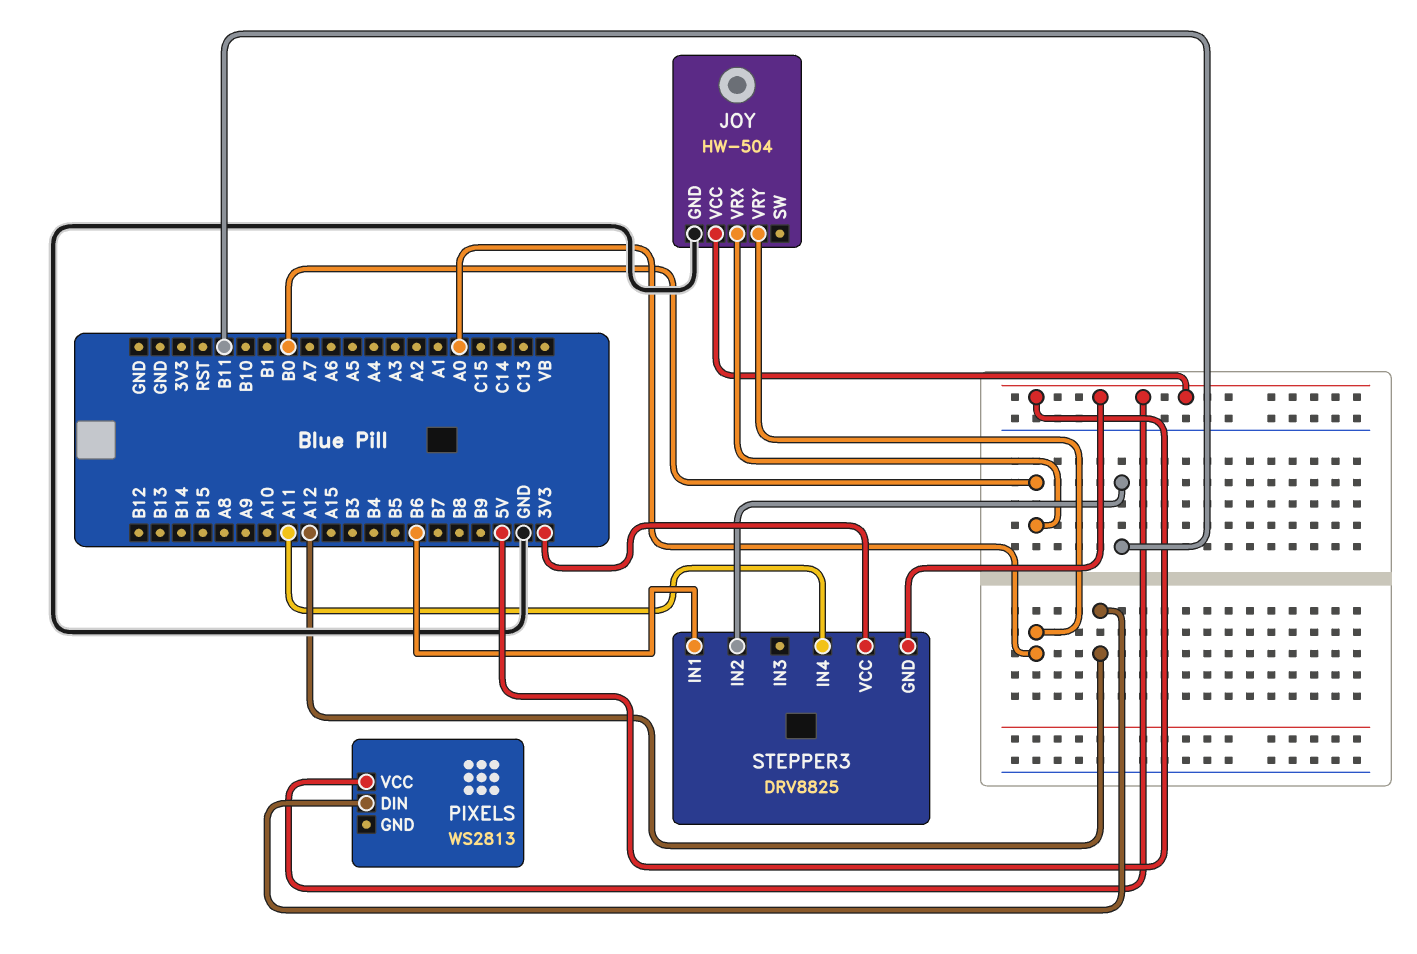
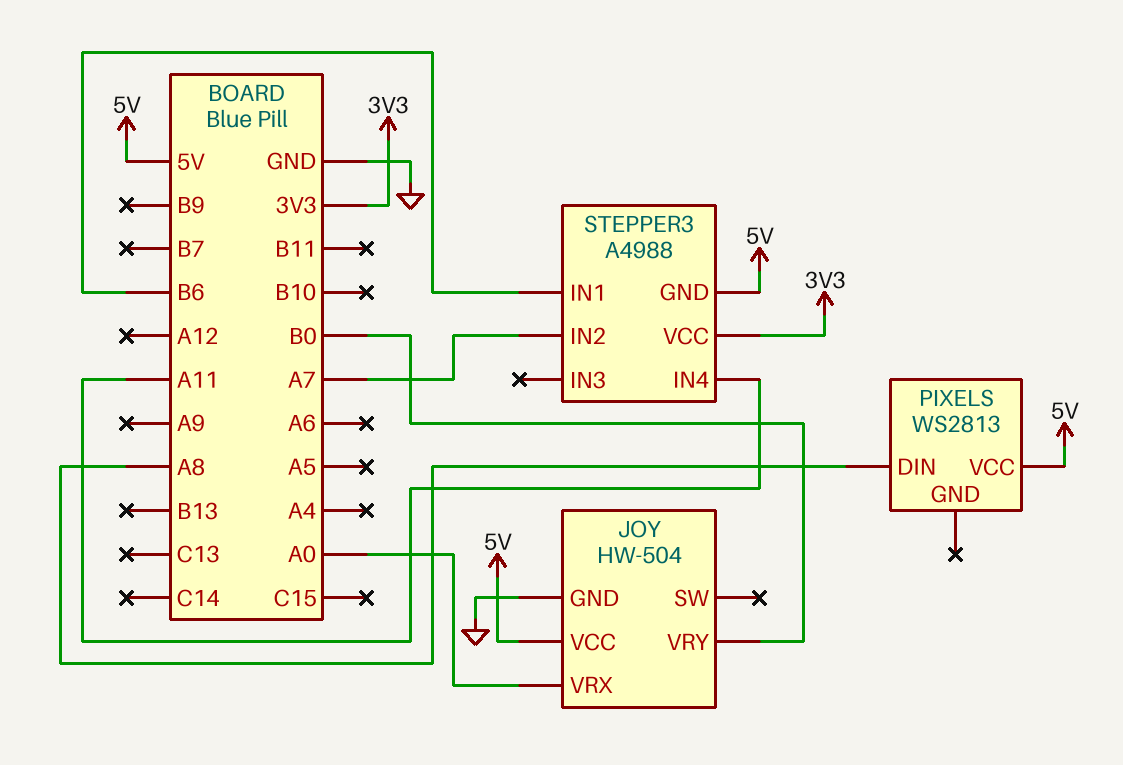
JOY pin VRX: B0 -> A0
JOY pin VRY: A0 -> B0
PIXELS pin DIN: A12 -> A8
STEPPER3: DRV8825 -> A4988
STEPPER3 pin IN2: B11 -> A7

